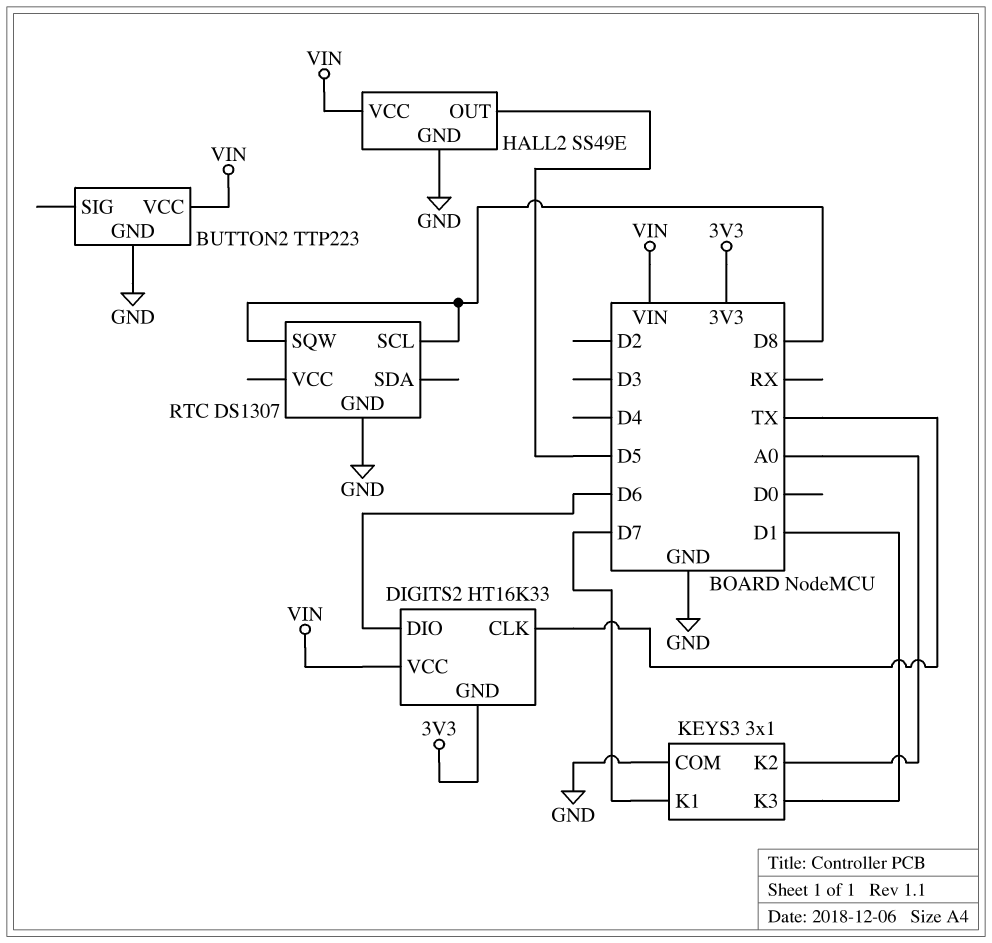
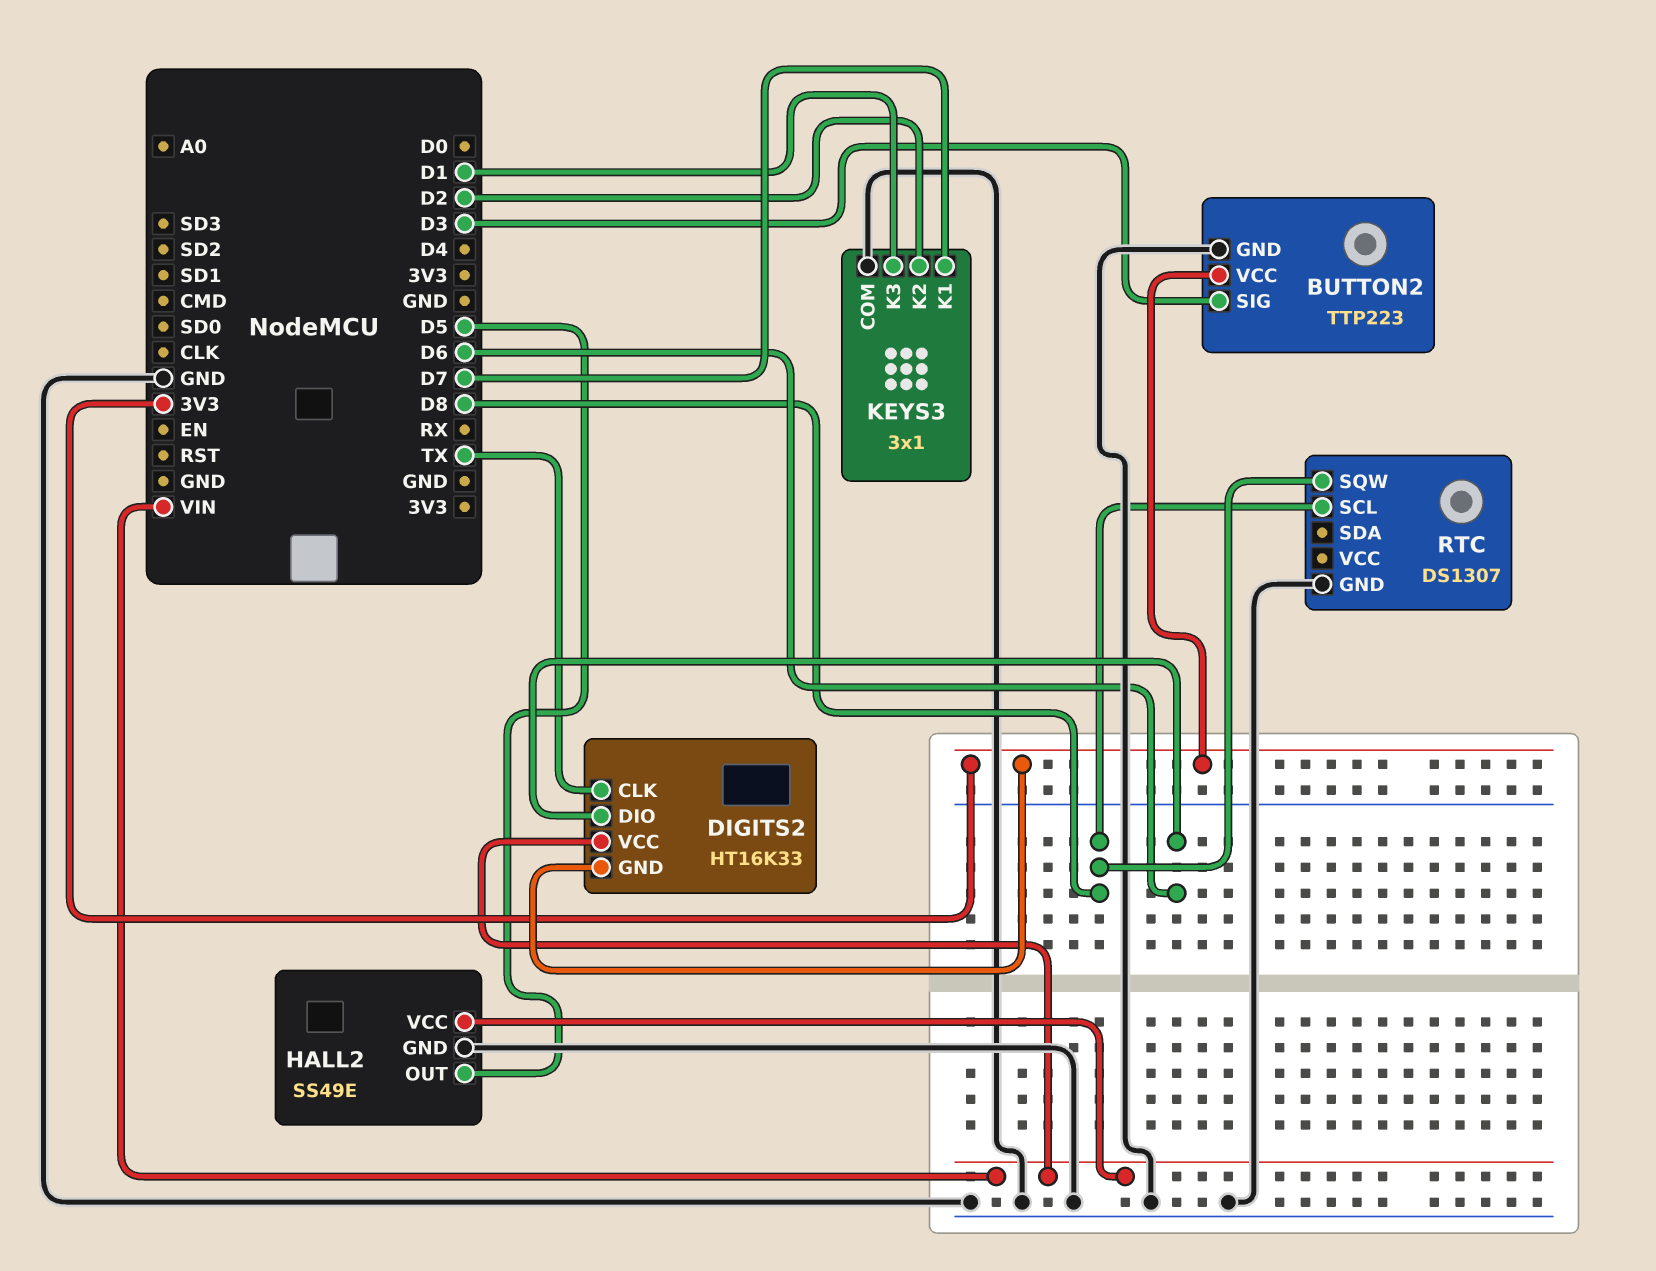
BUTTON2 pin SIG: none -> D3
BUTTON2 pin VCC: VIN -> 3V3
KEYS3 pin K2: A0 -> D2

